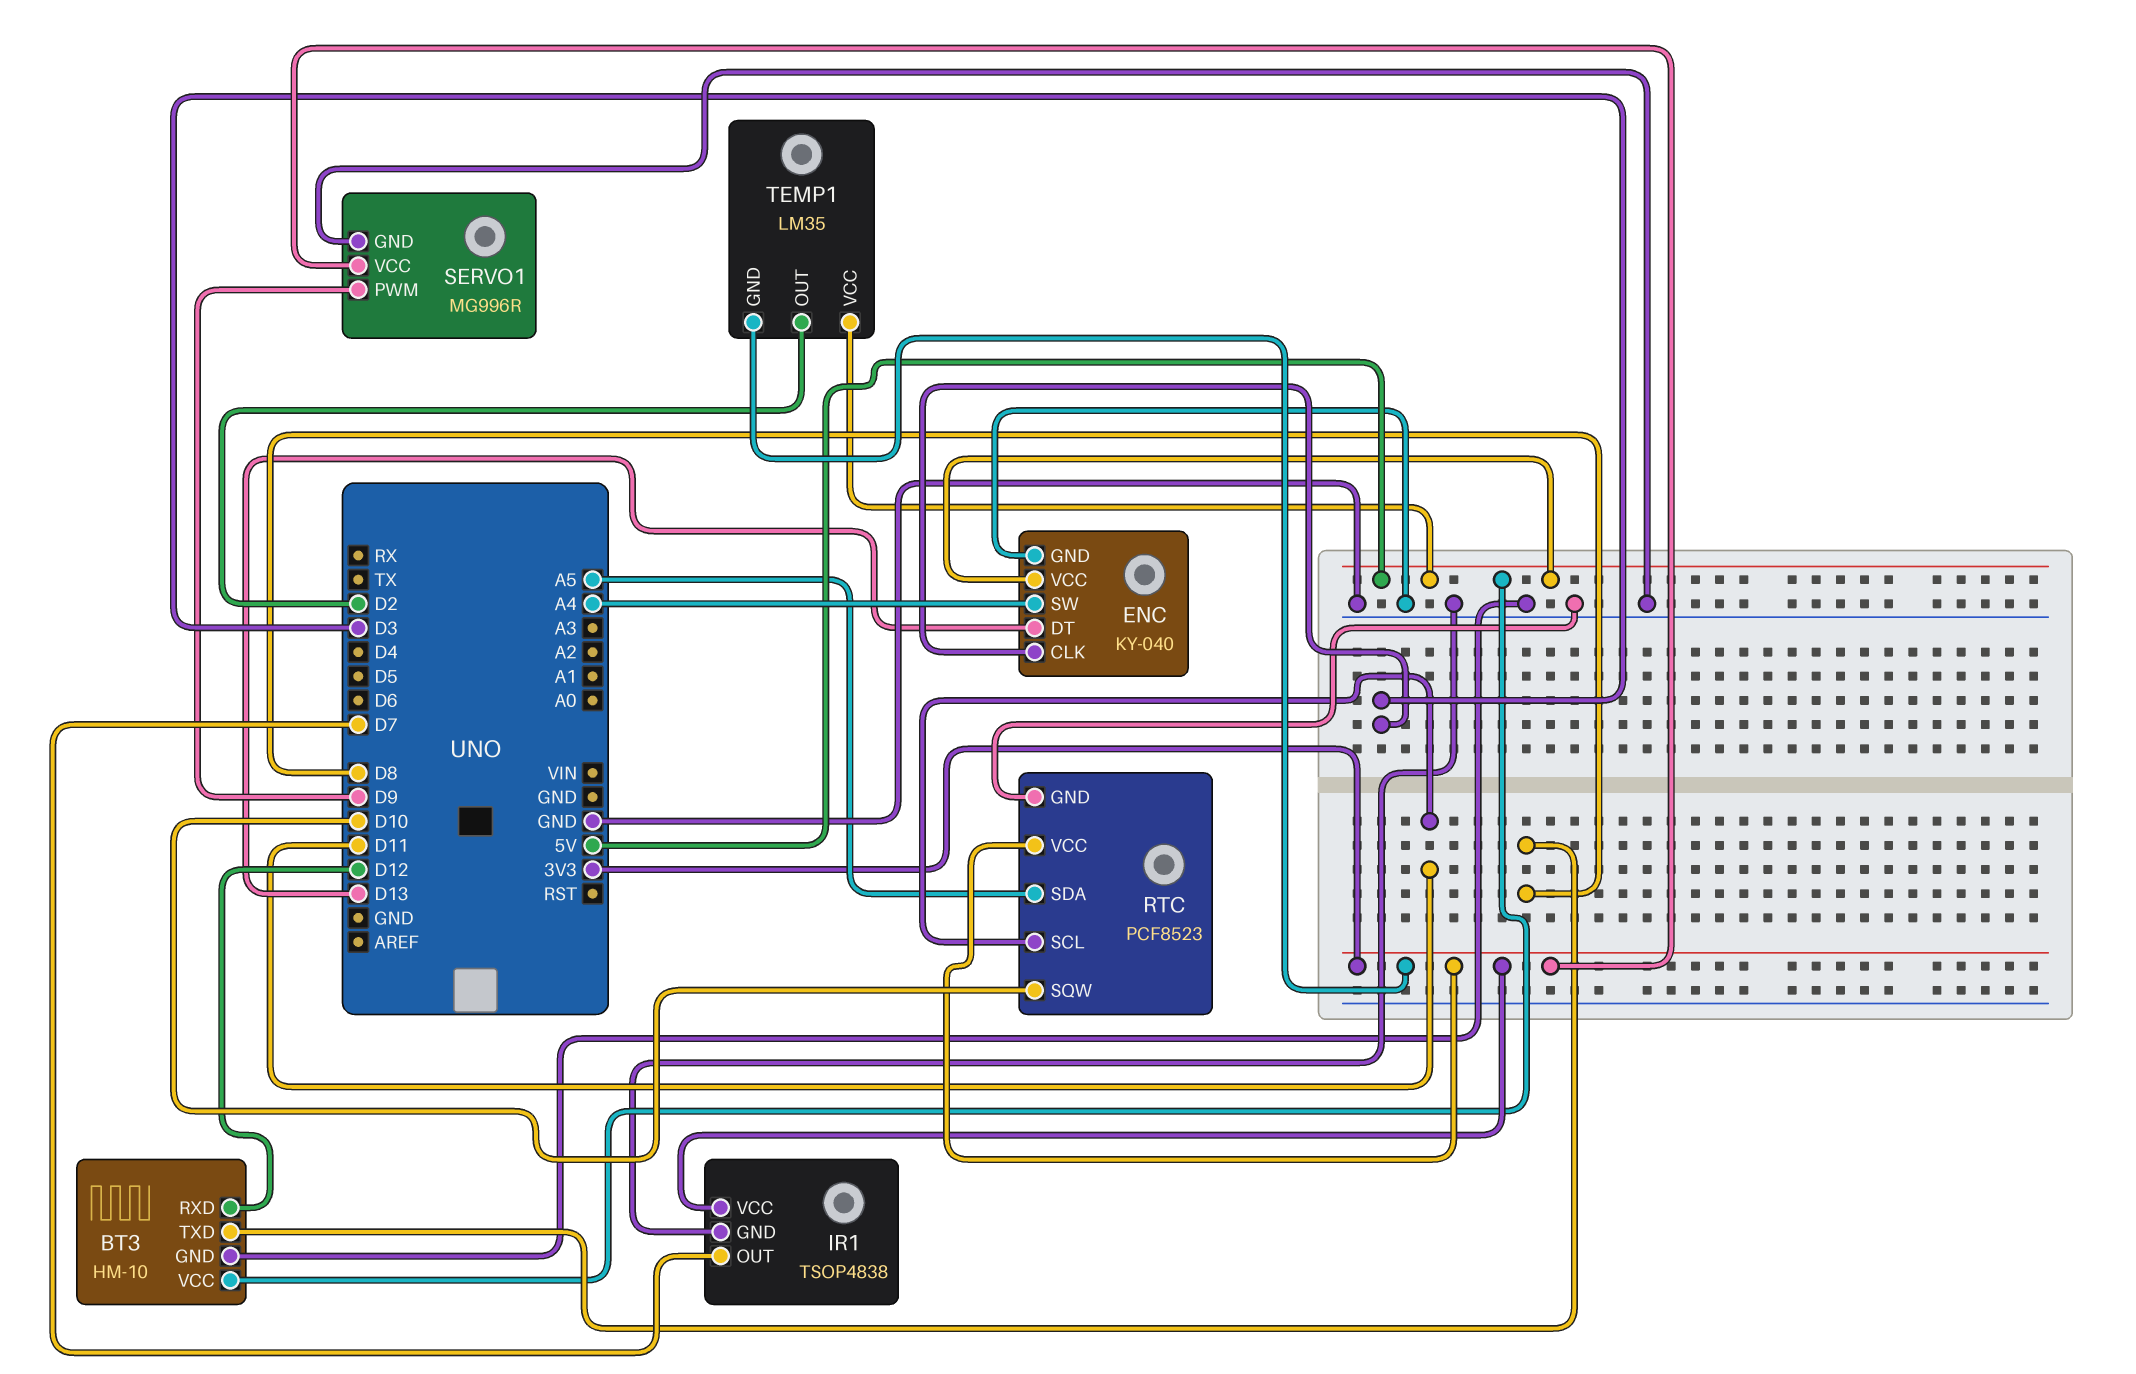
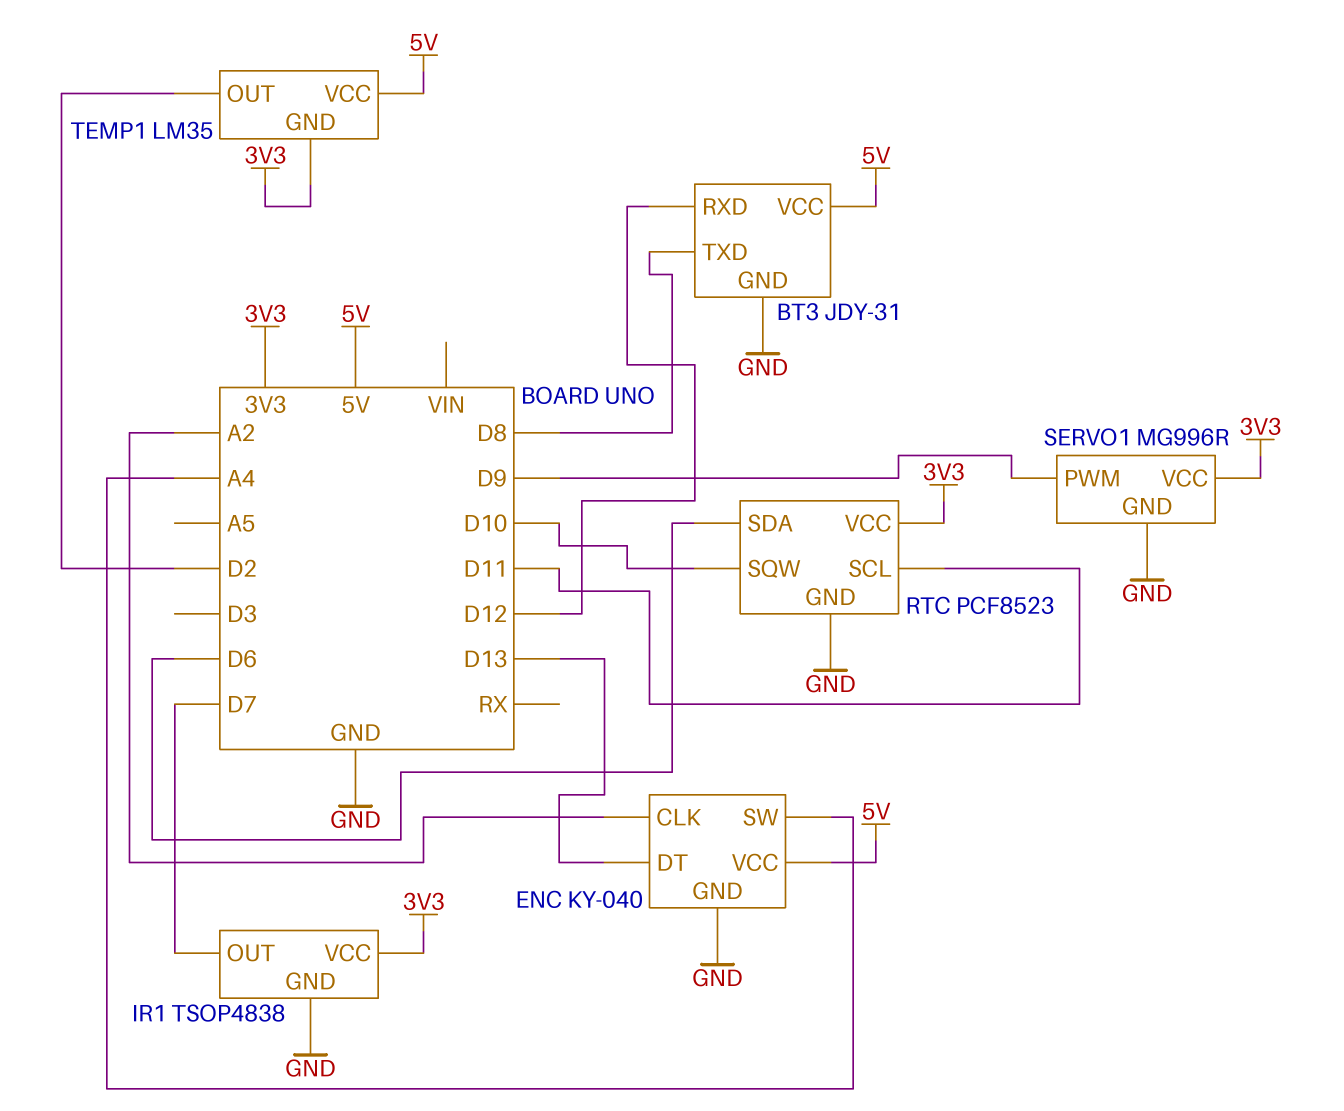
BT3: HM-10 -> JDY-31
ENC pin CLK: D3 -> A2
RTC pin SDA: A5 -> D6

